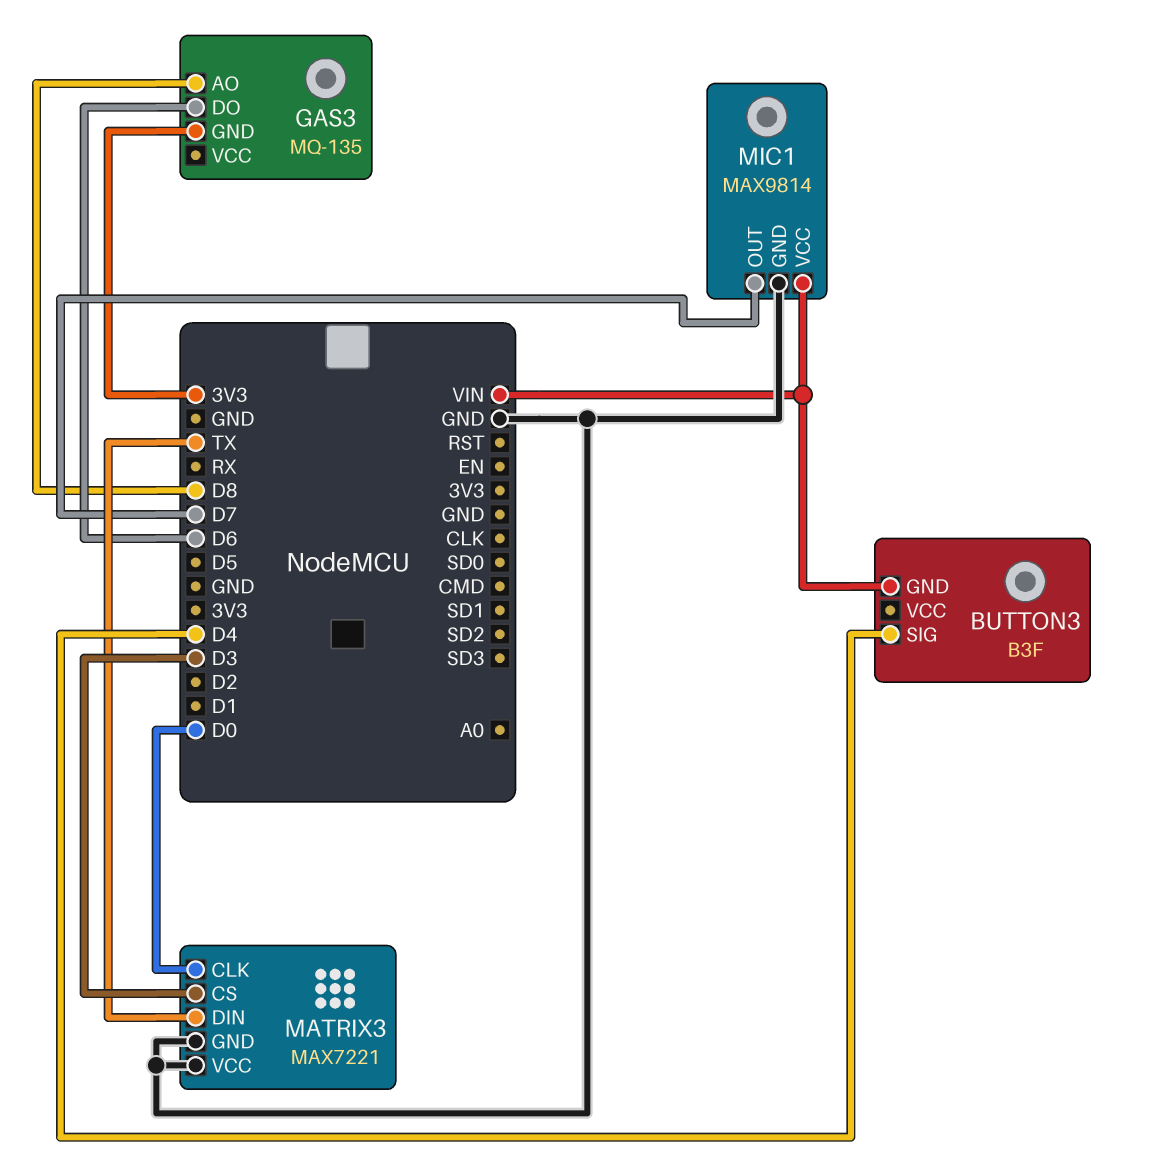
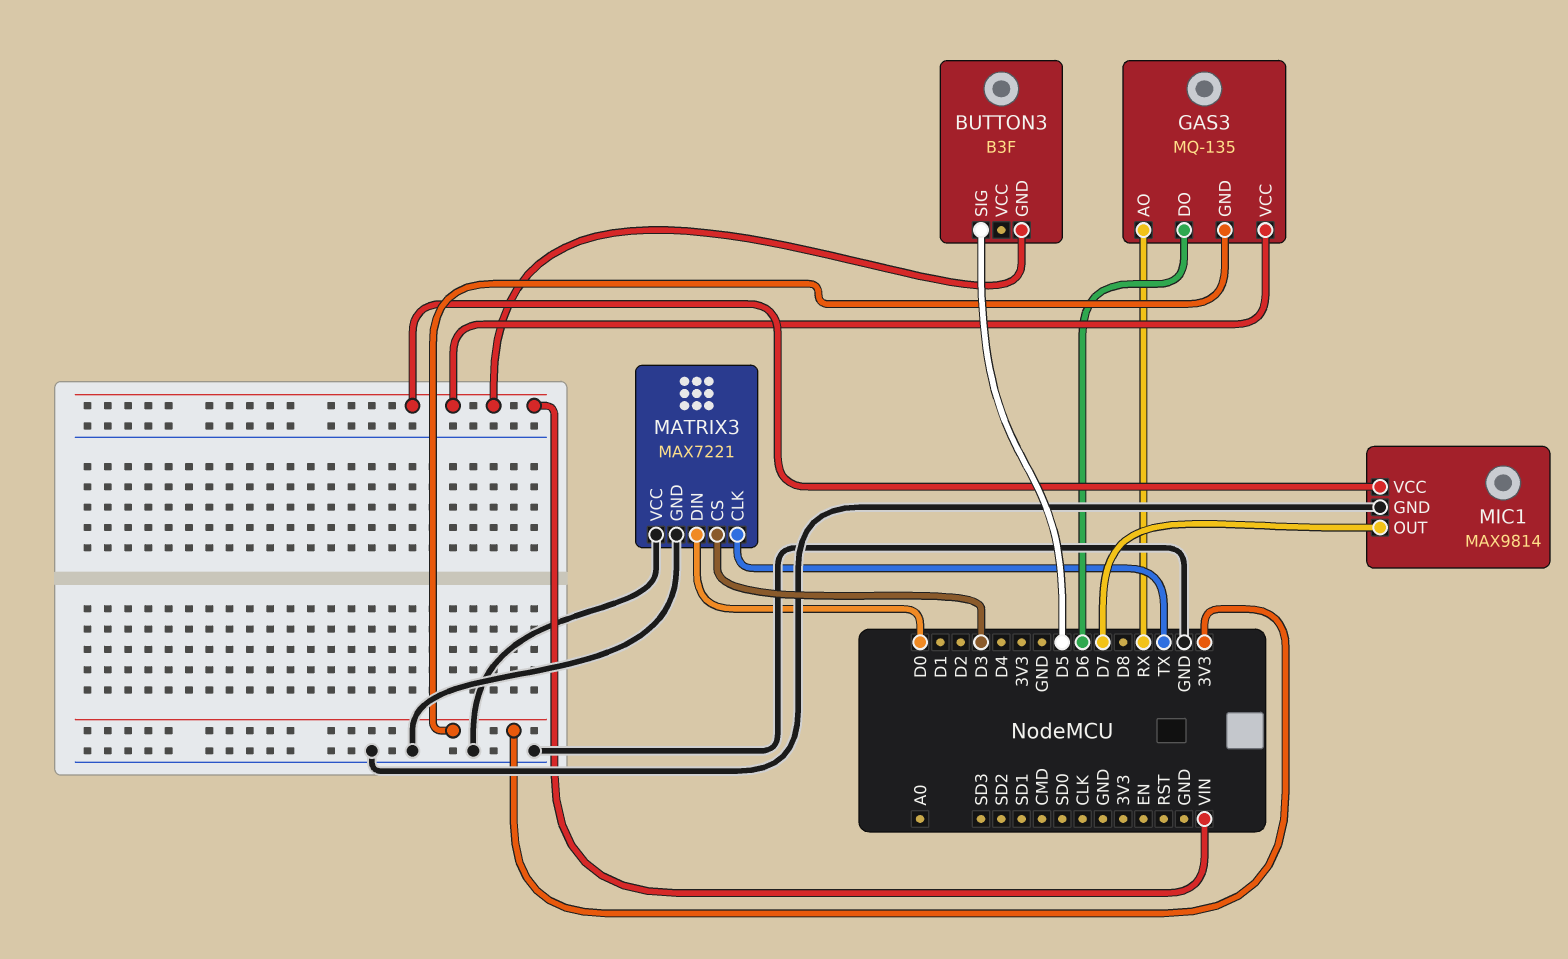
BUTTON3 pin SIG: D4 -> D5
GAS3 pin AO: D8 -> RX
GAS3 pin VCC: none -> VIN
MATRIX3 pin CLK: D0 -> TX
MATRIX3 pin DIN: TX -> D0

